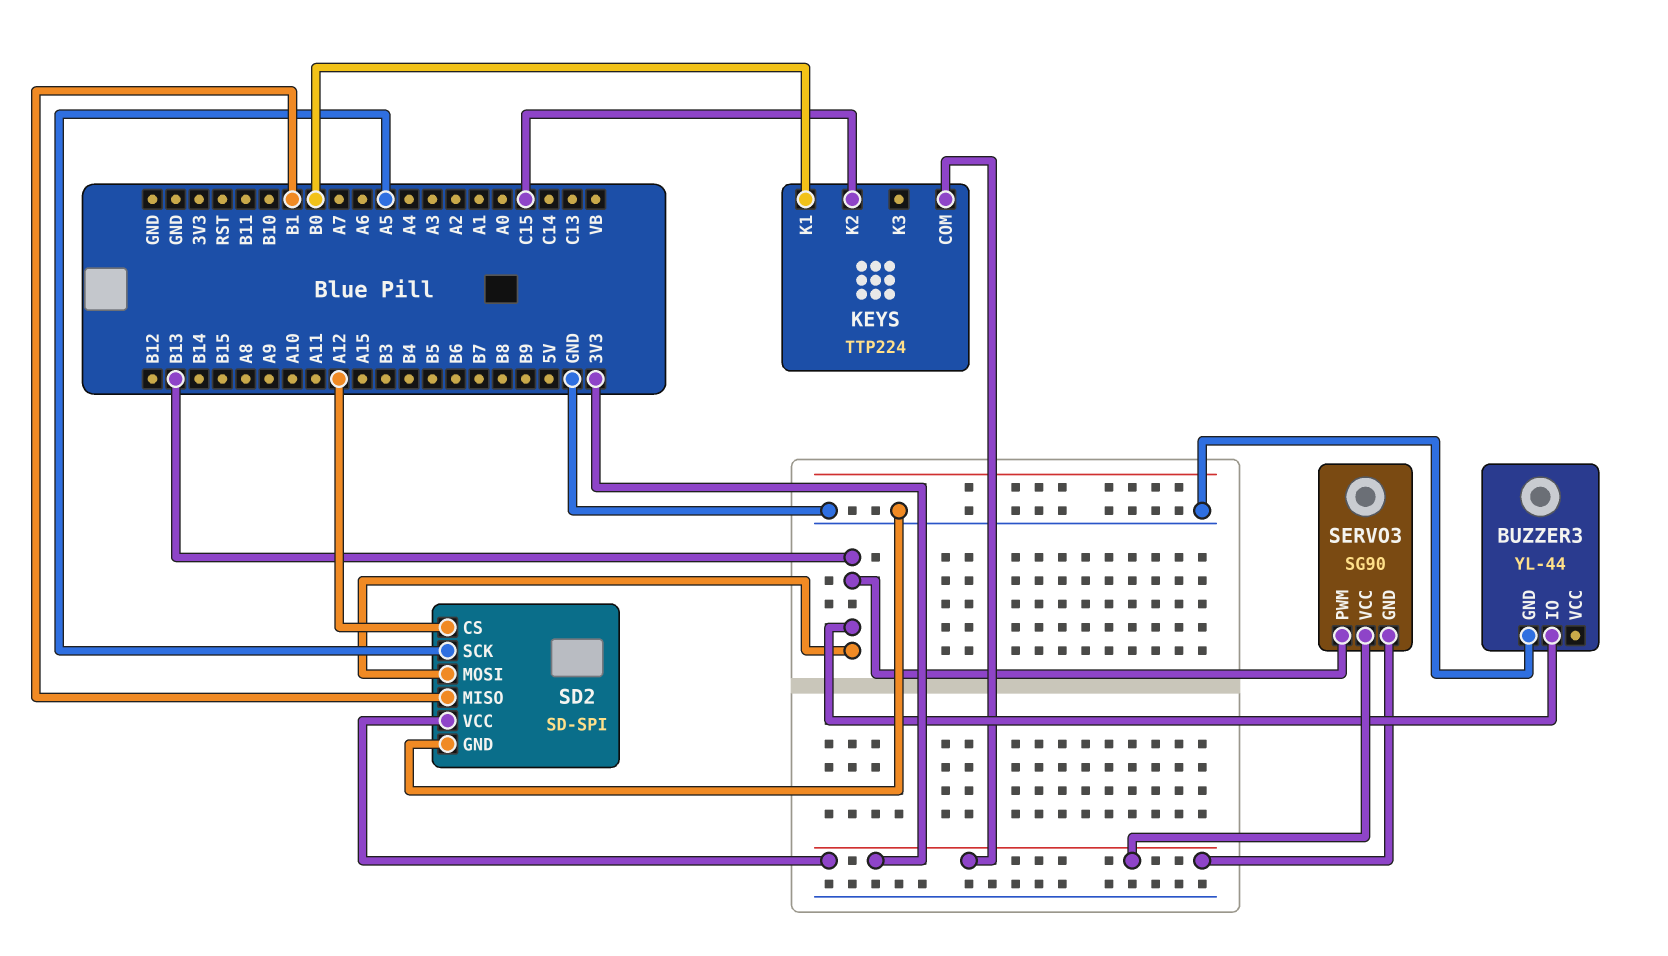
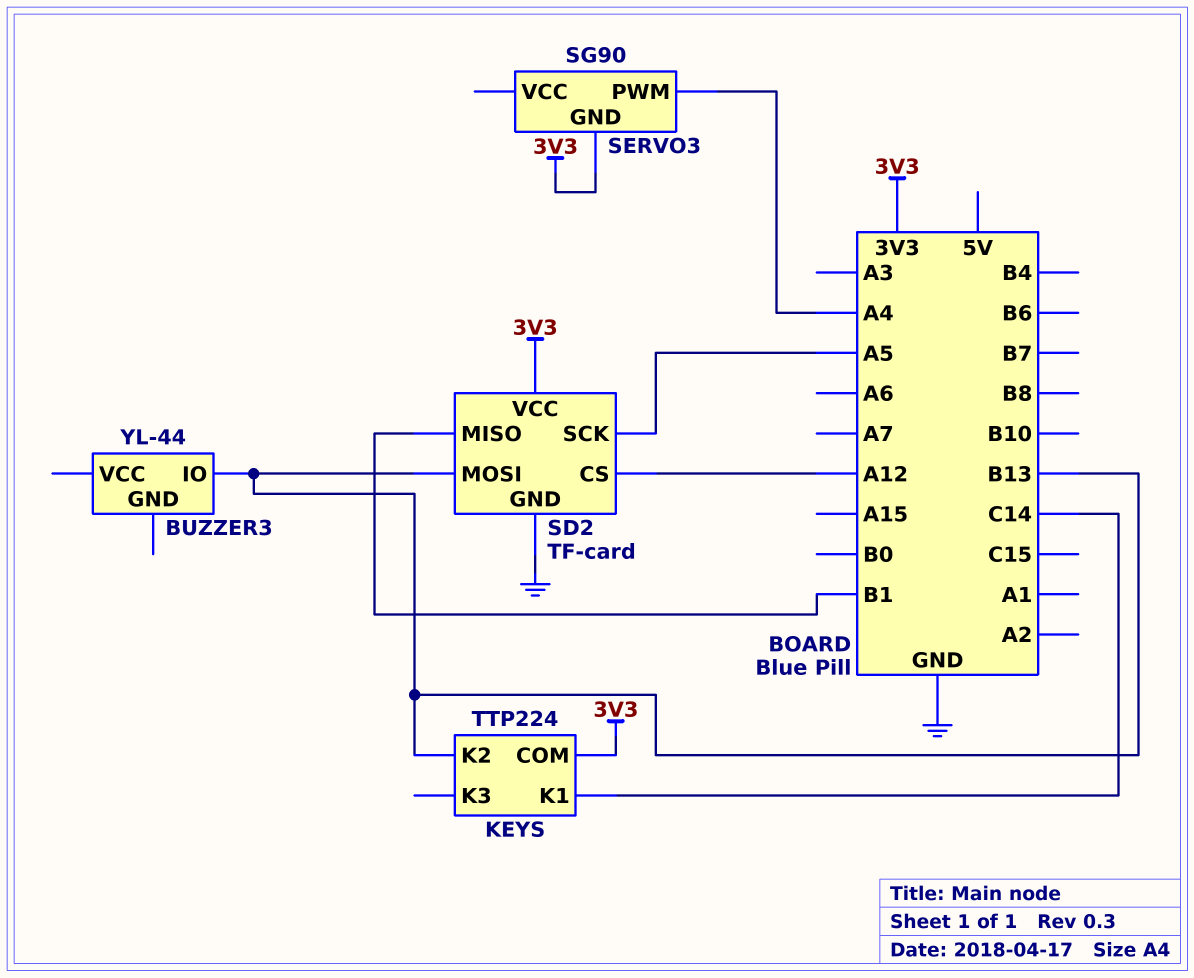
BUZZER3 pin GND: GND -> none
KEYS pin K1: B0 -> C14
KEYS pin K2: C15 -> B13
SD2: SD-SPI -> TF-card
SERVO3 pin PWM: B13 -> A4
SERVO3 pin VCC: 3V3 -> none

